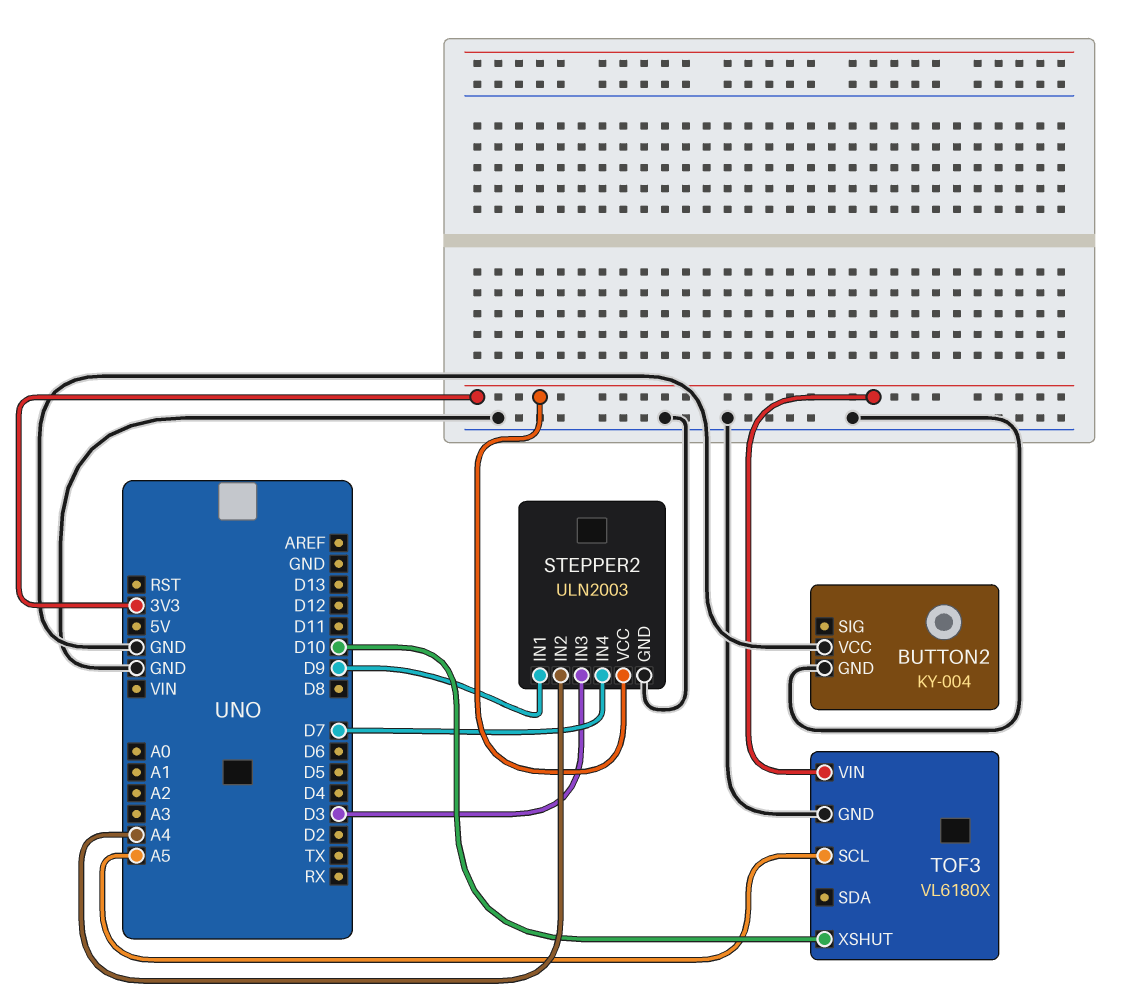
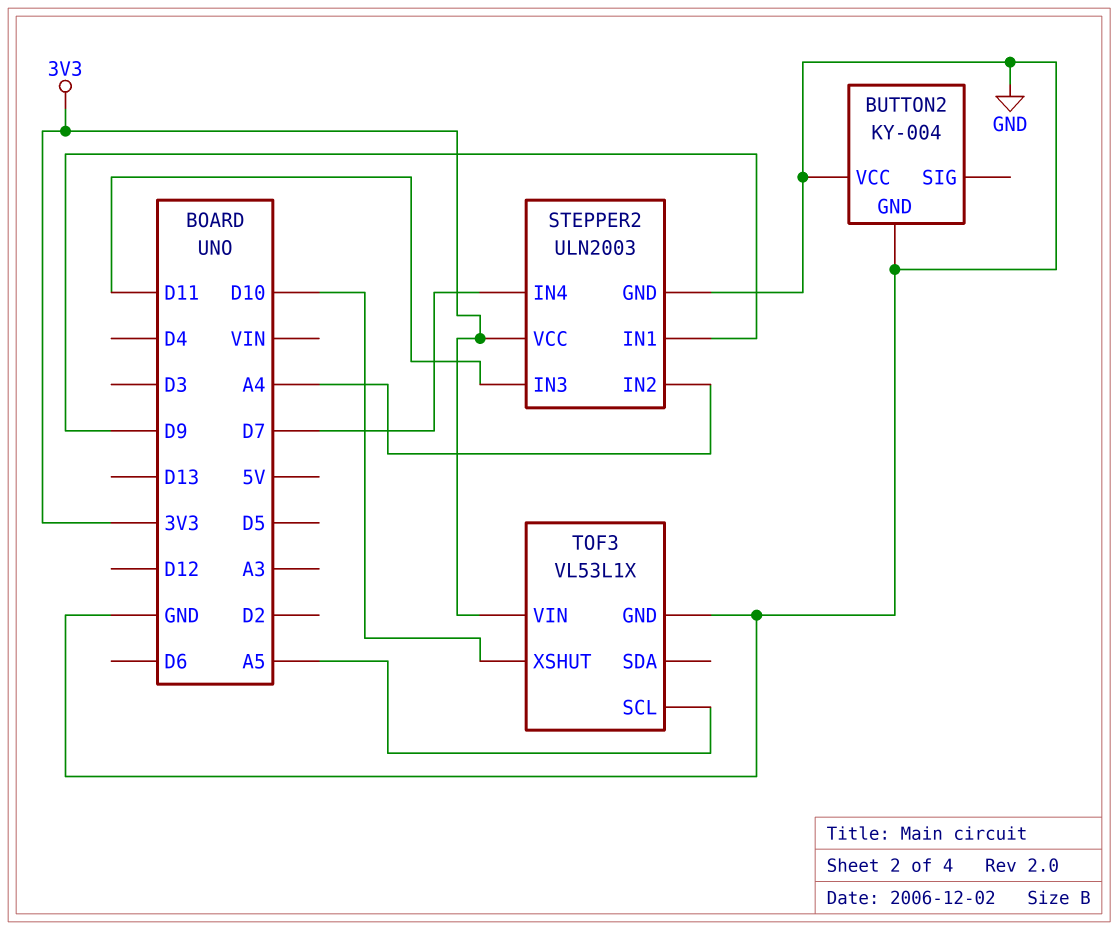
STEPPER2 pin IN3: D3 -> D11
TOF3: VL6180X -> VL53L1X

